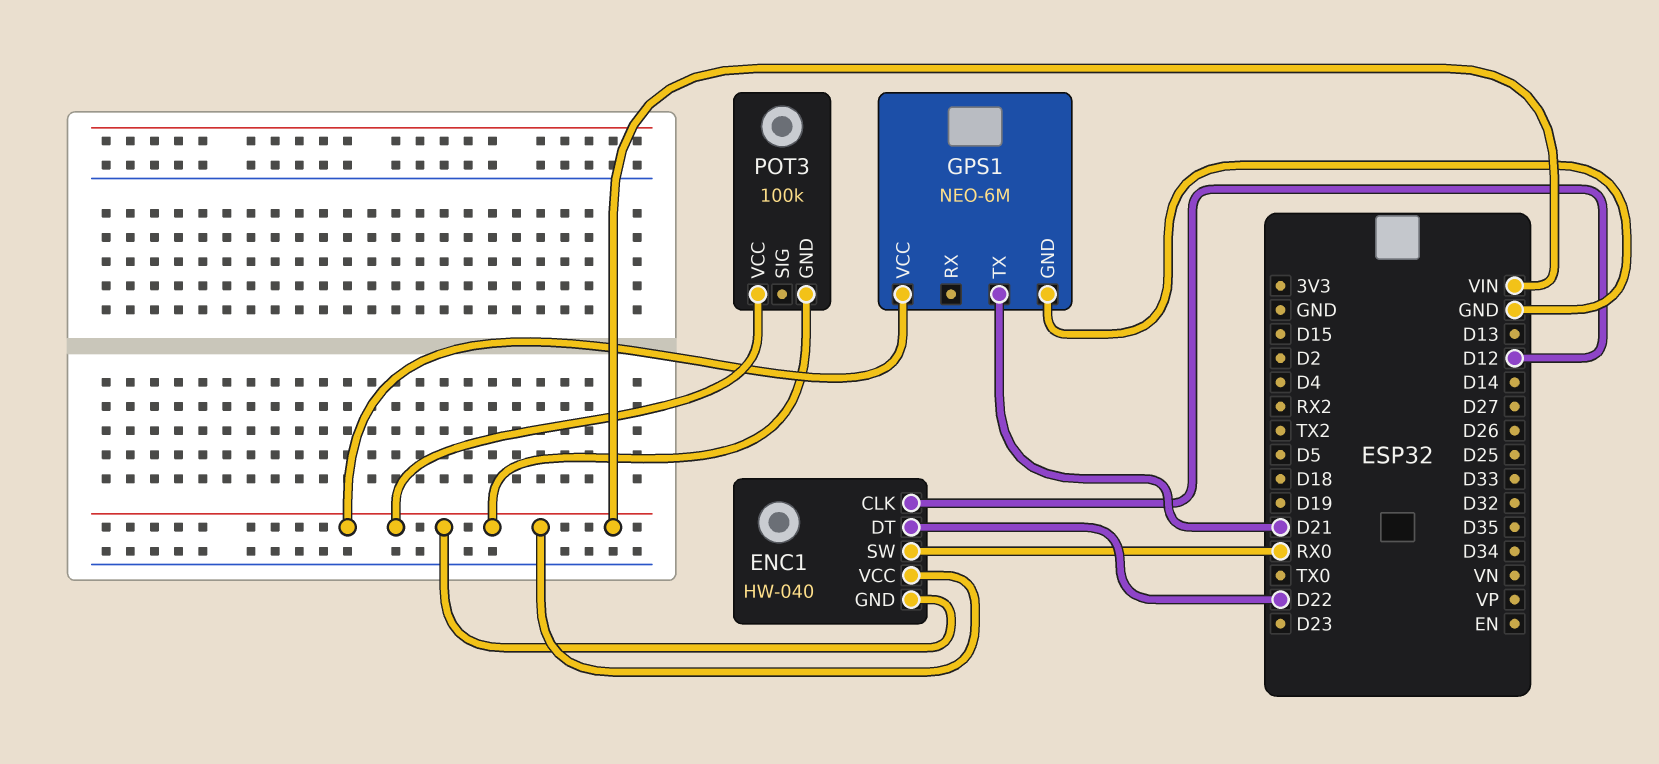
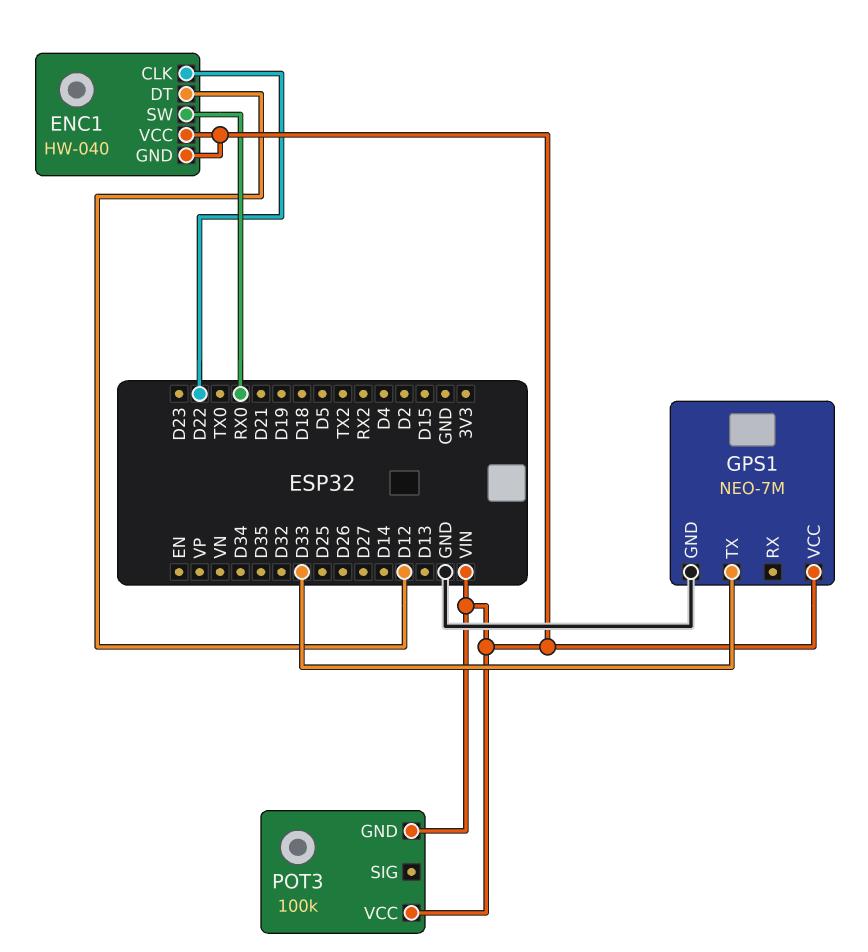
ENC1 pin CLK: D12 -> D22
ENC1 pin DT: D22 -> D12
GPS1: NEO-6M -> NEO-7M
GPS1 pin TX: D21 -> D33

